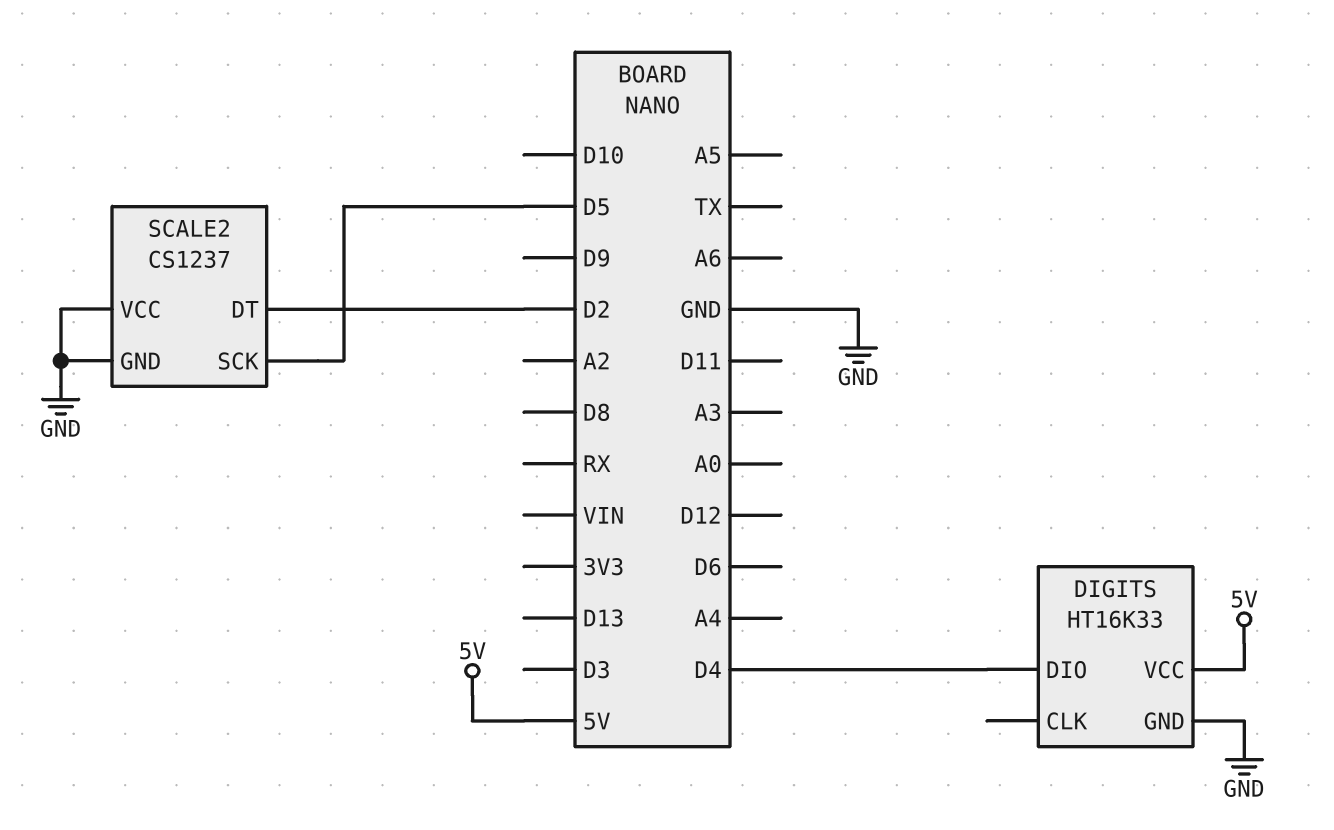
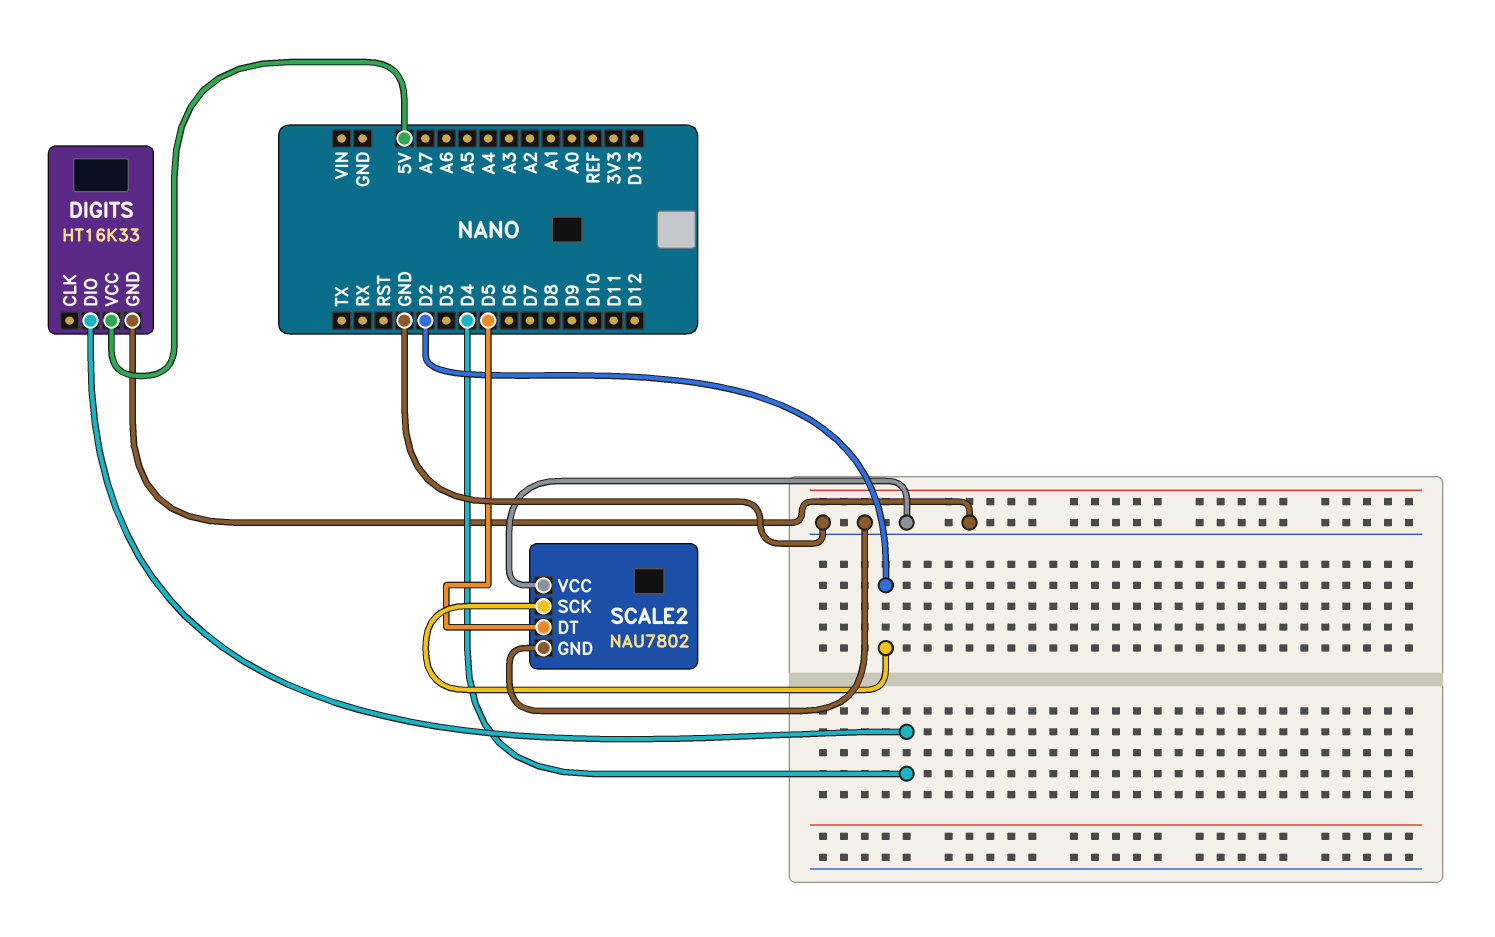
SCALE2: CS1237 -> NAU7802
SCALE2 pin DT: D2 -> D5
SCALE2 pin SCK: D5 -> D2

